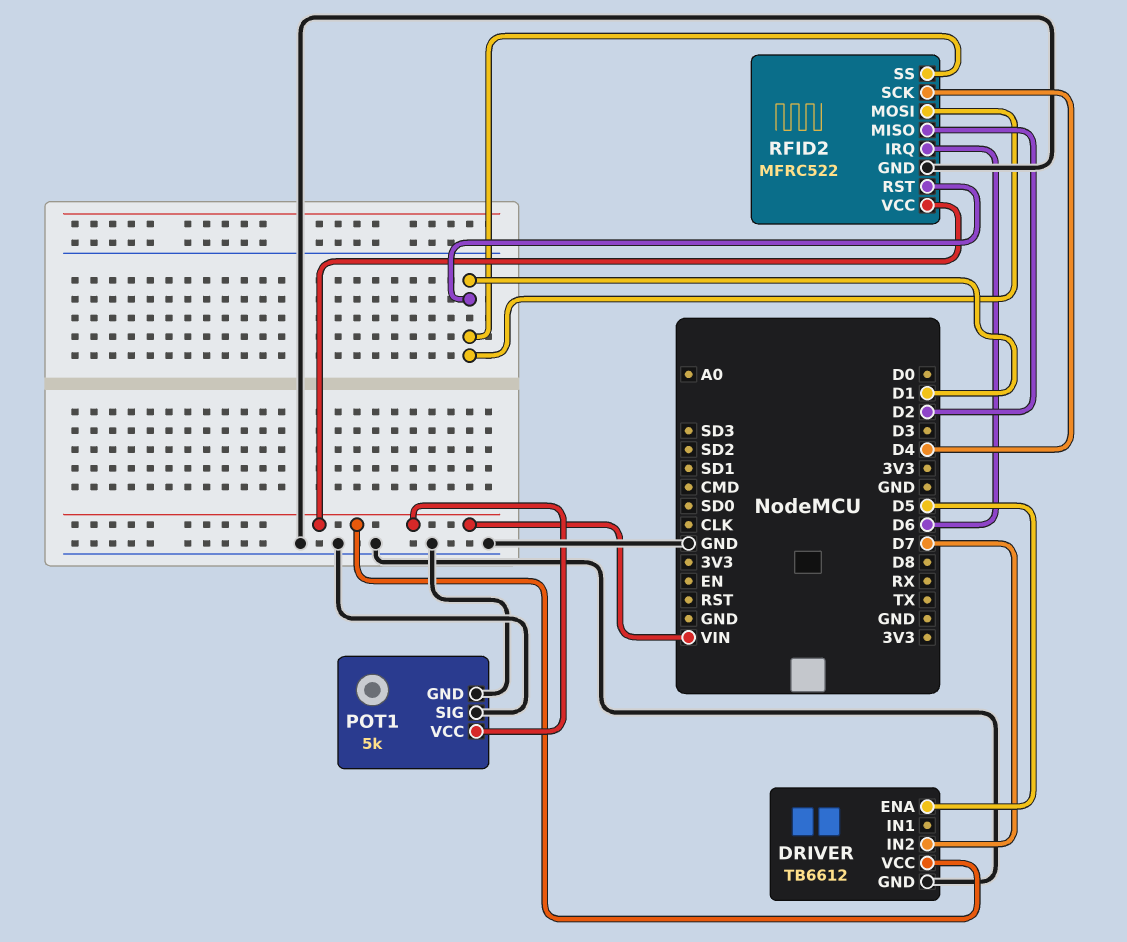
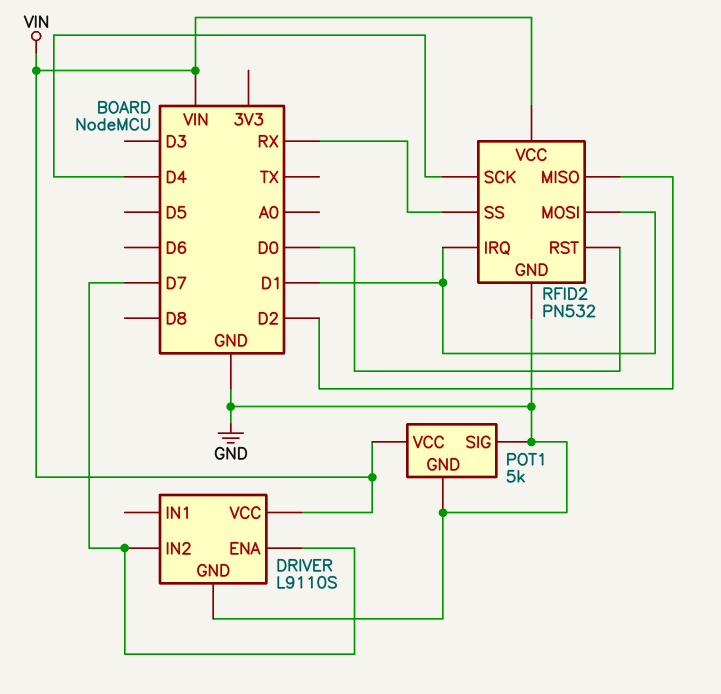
DRIVER: TB6612 -> L9110S
DRIVER pin ENA: D5 -> D7
RFID2: MFRC522 -> PN532
RFID2 pin IRQ: D6 -> D1
RFID2 pin RST: D1 -> D0
RFID2 pin SS: D1 -> RX

